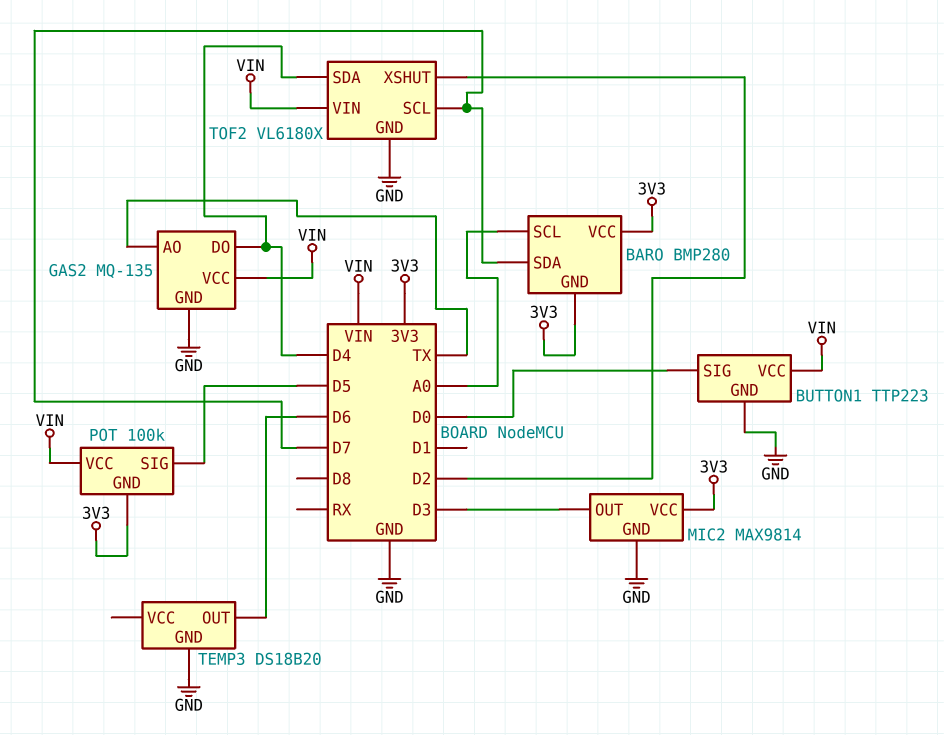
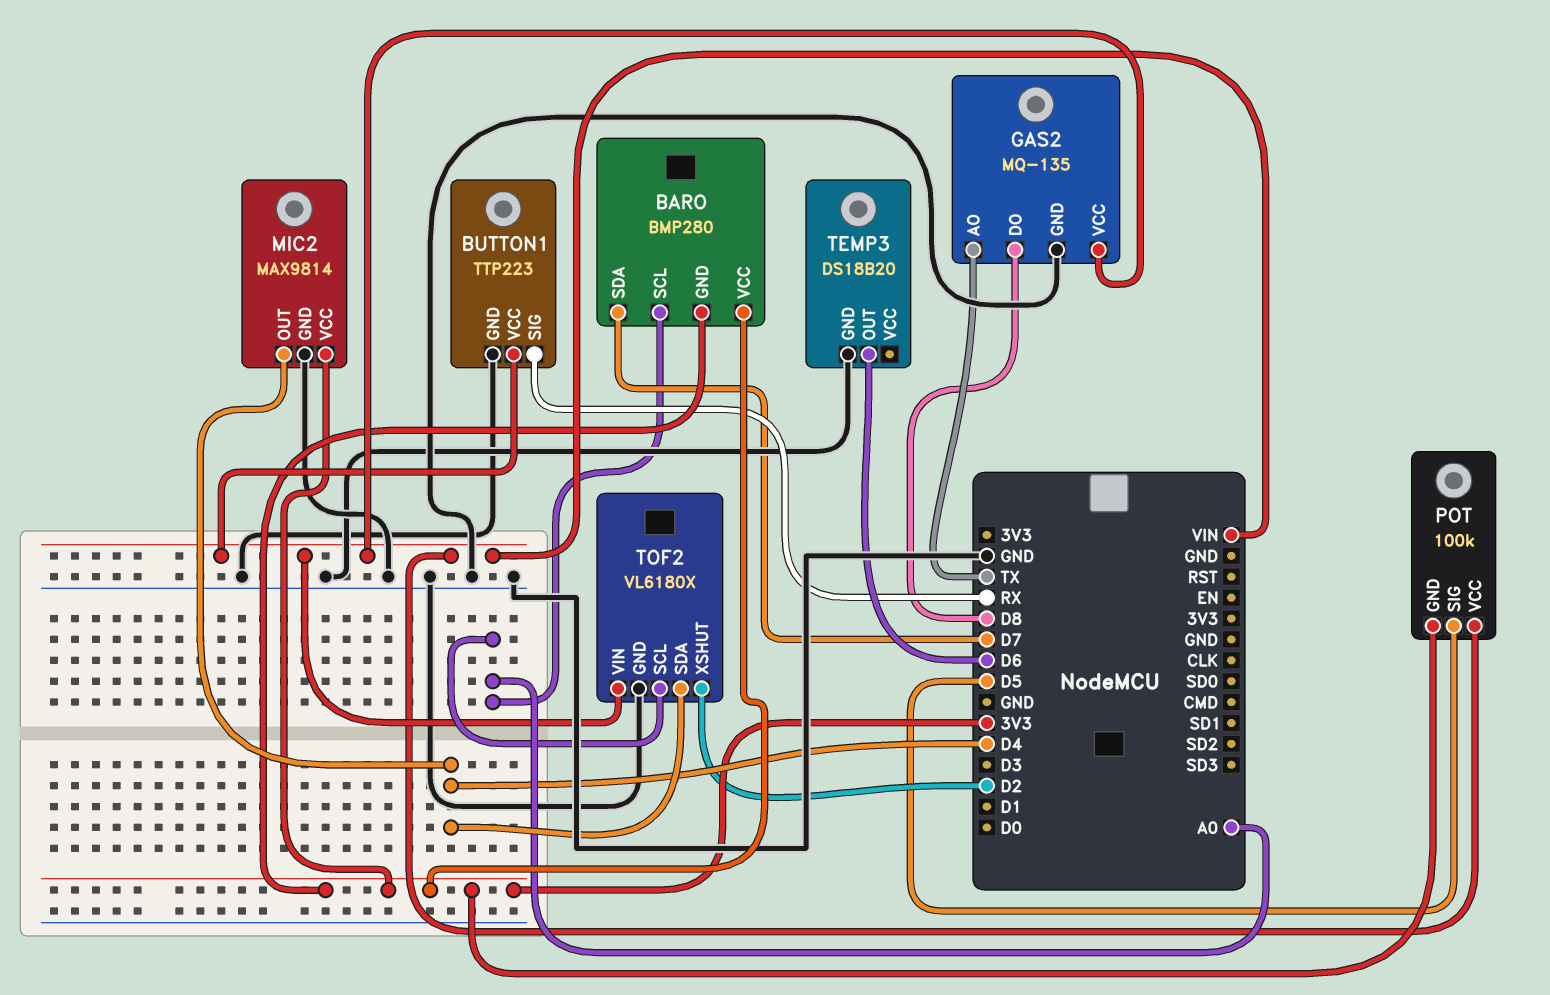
BUTTON1 pin SIG: D0 -> RX
GAS2 pin DO: D4 -> D8
MIC2 pin OUT: D3 -> D4
TOF2 pin SCL: D7 -> A0

